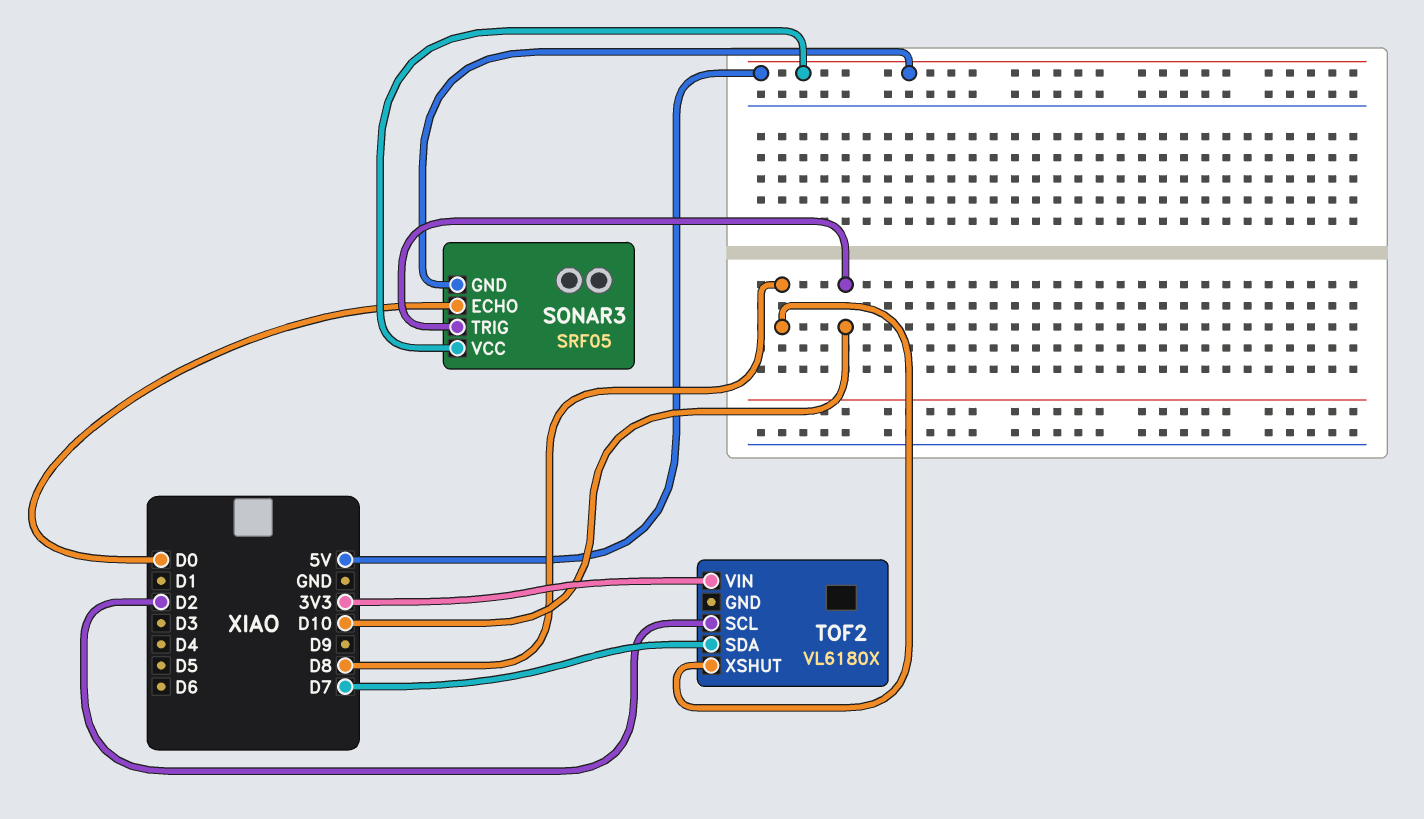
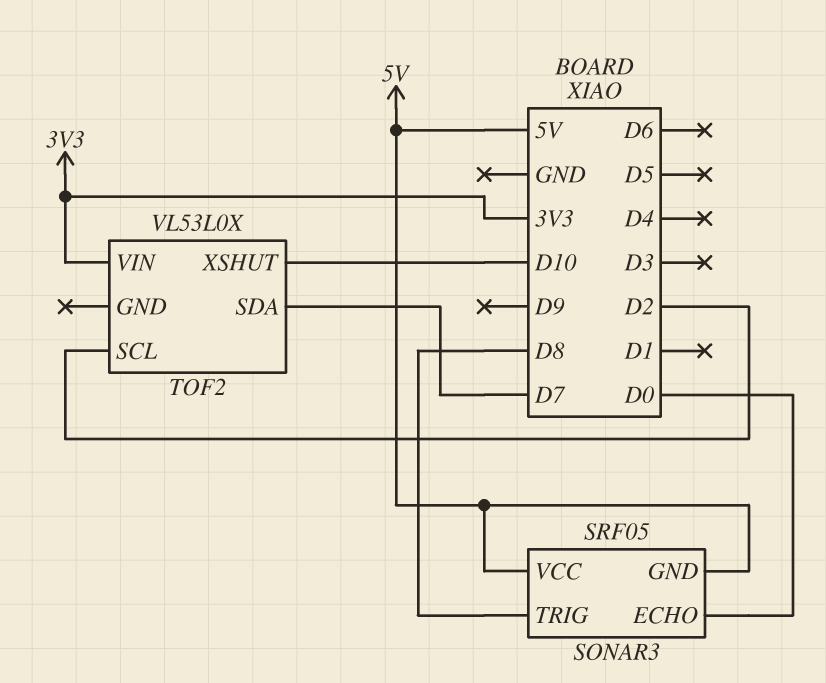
SONAR3 pin TRIG: D10 -> D8
TOF2: VL6180X -> VL53L0X
TOF2 pin XSHUT: D8 -> D10

